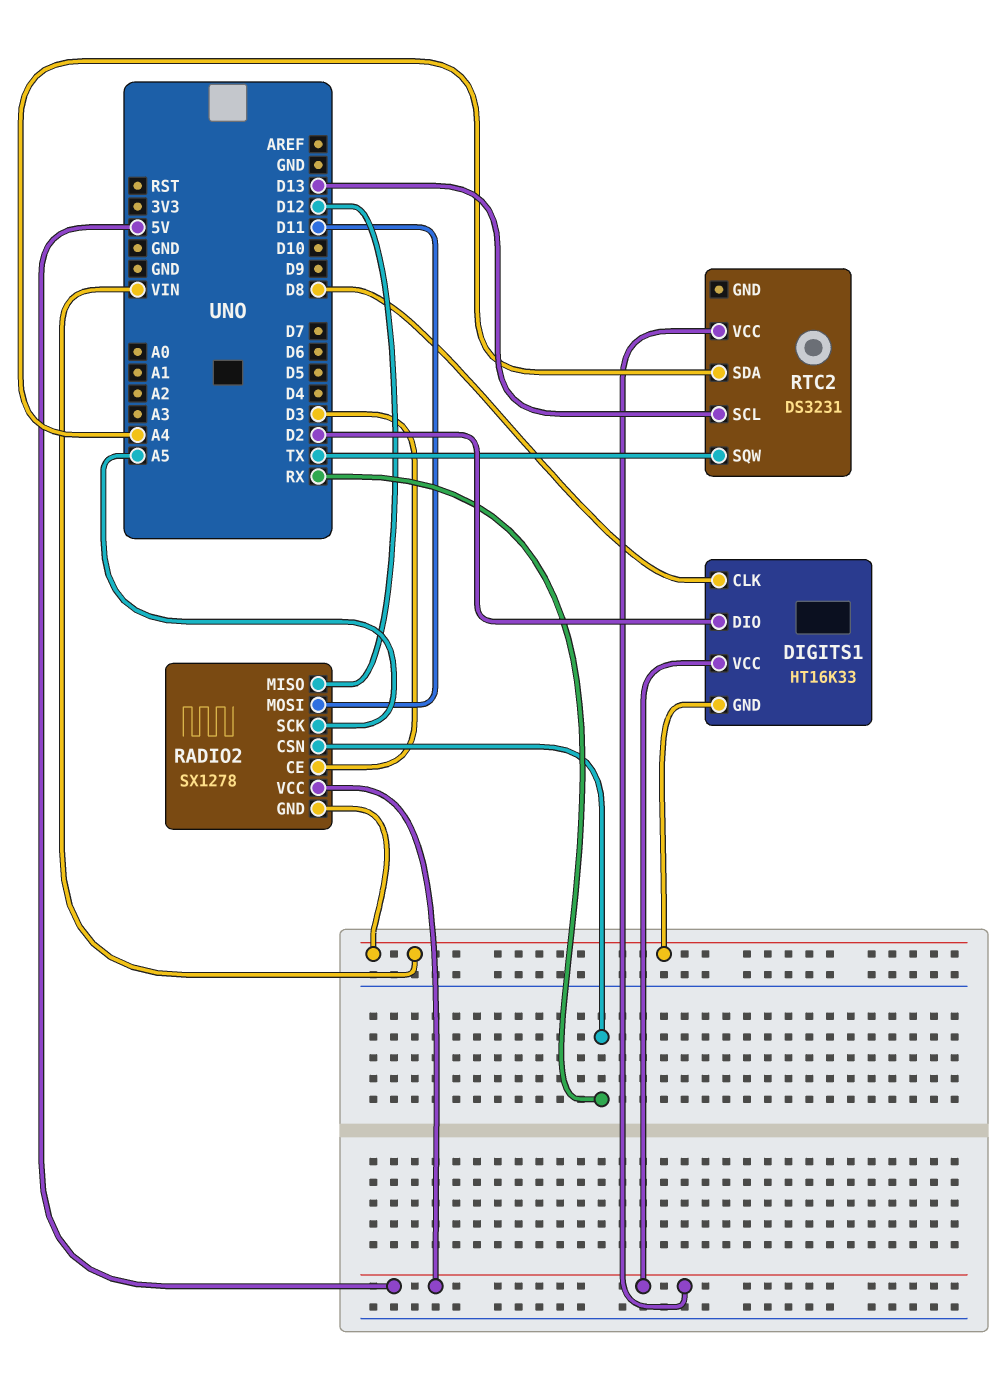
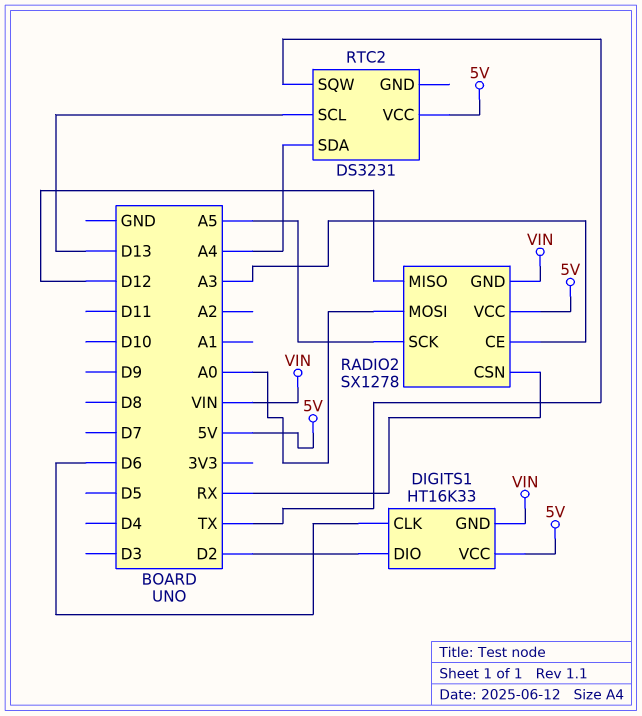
DIGITS1 pin CLK: D8 -> D6
RADIO2 pin CE: D3 -> A3
RADIO2 pin MOSI: D11 -> A0

